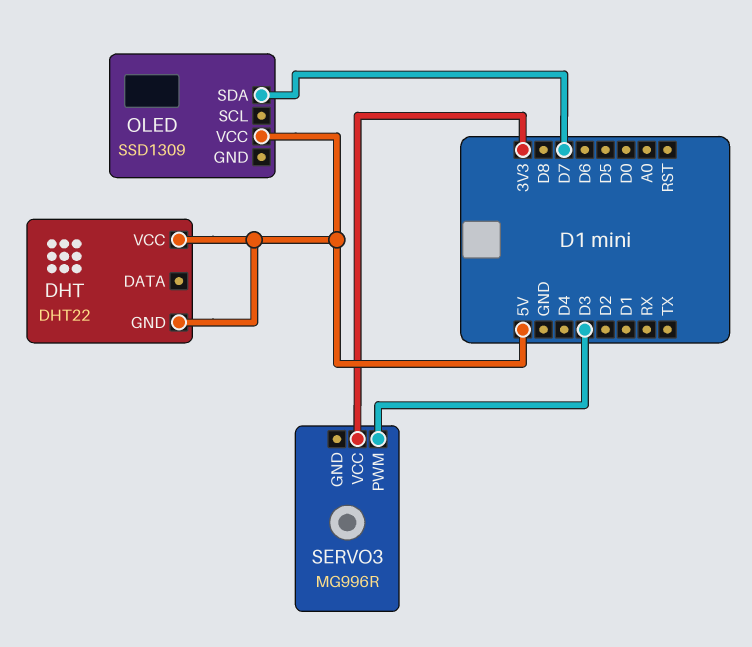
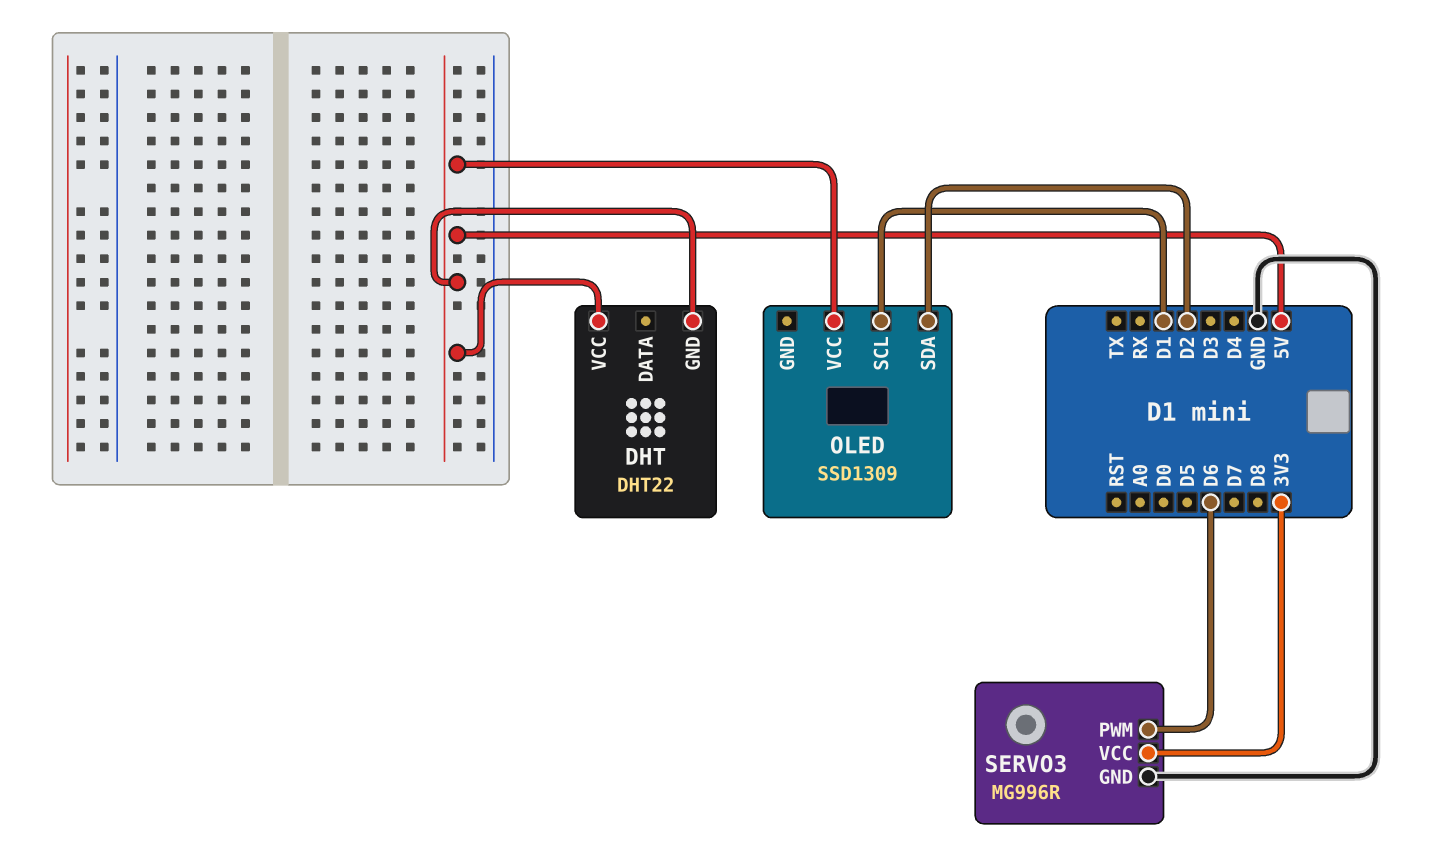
OLED pin SCL: none -> D1
OLED pin SDA: D7 -> D2
SERVO3 pin GND: none -> GND
SERVO3 pin PWM: D3 -> D6

